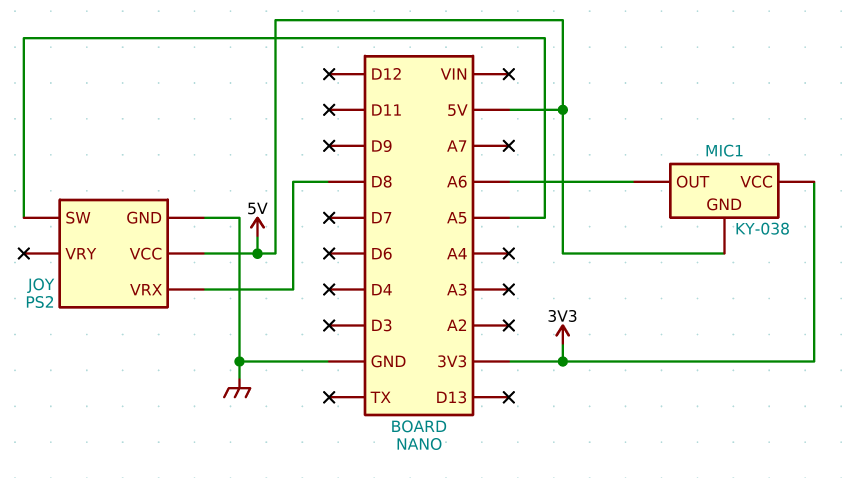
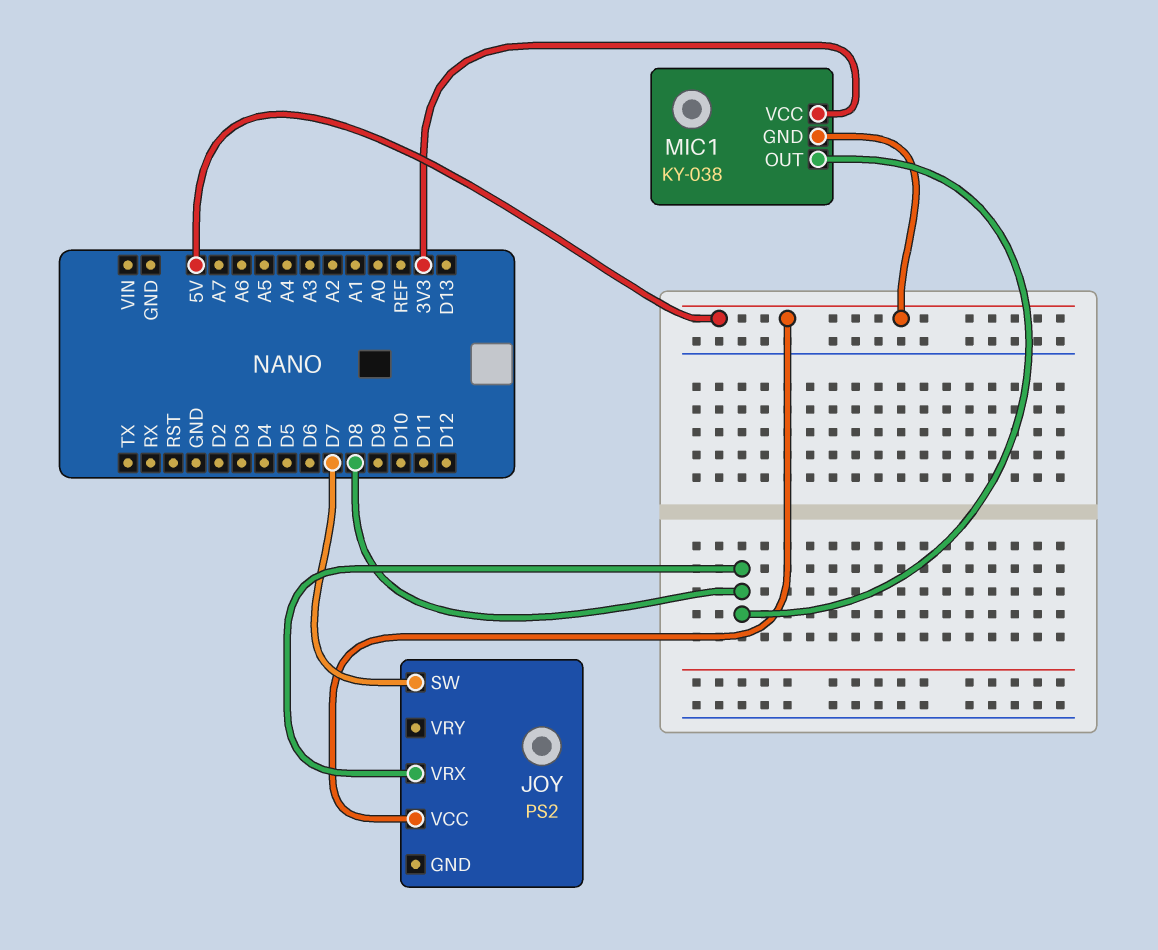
JOY pin GND: GND -> none
JOY pin SW: A5 -> D7
MIC1 pin OUT: A6 -> D8

